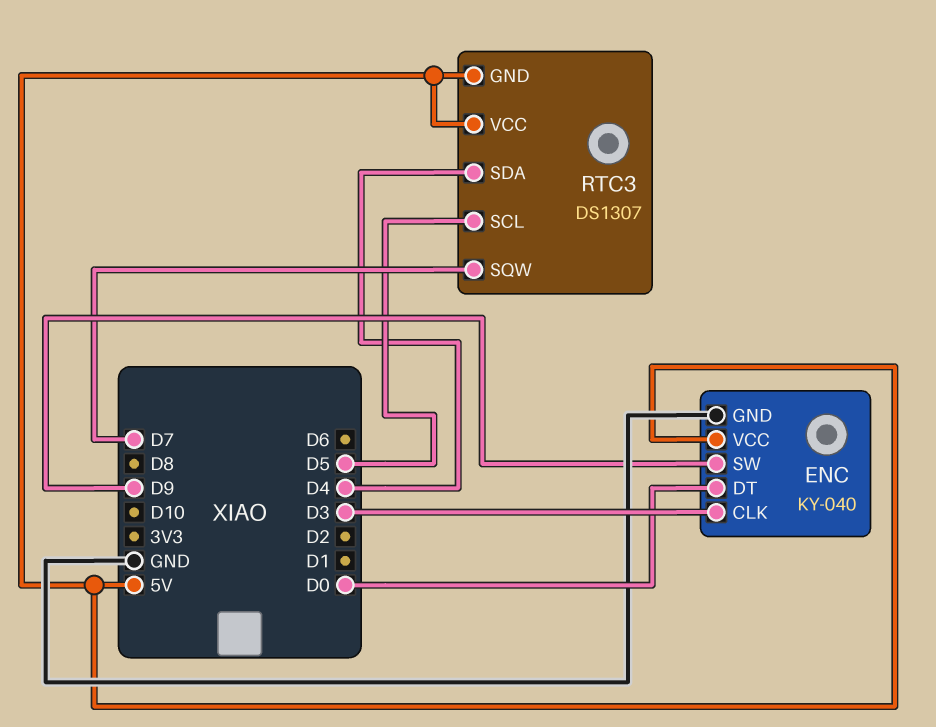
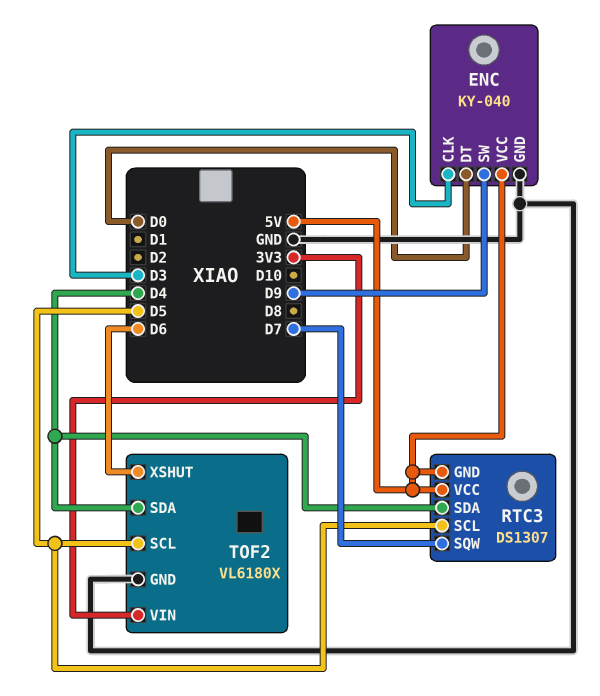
TOF2: none -> VL6180X
TOF2 pin GND: none -> GND
TOF2 pin SCL: none -> D5
TOF2 pin SDA: none -> D4
TOF2 pin VIN: none -> 3V3
TOF2 pin XSHUT: none -> D6

